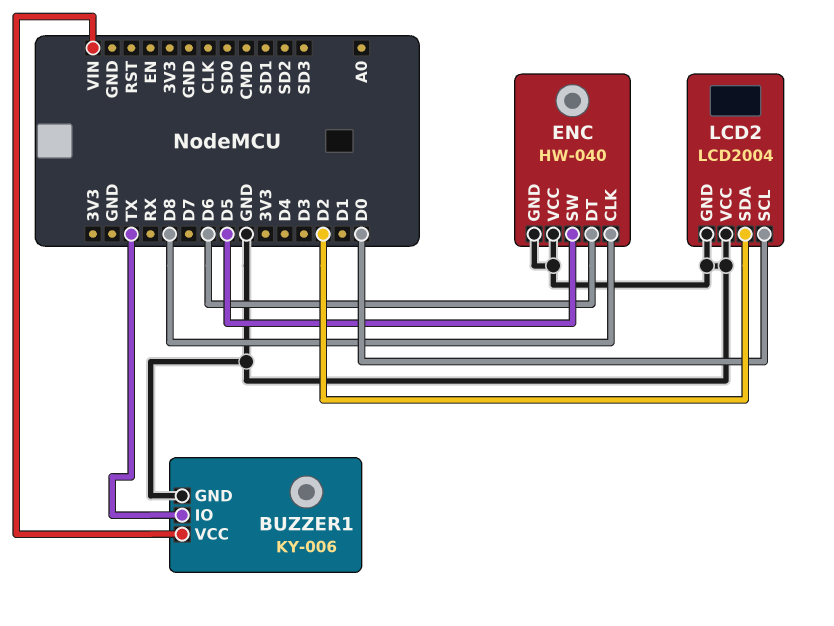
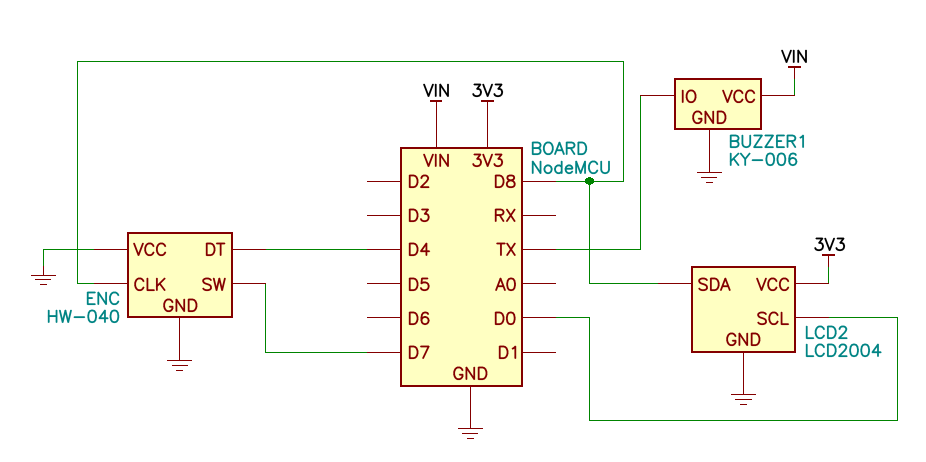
ENC pin DT: D6 -> D4
ENC pin SW: D5 -> D7
LCD2 pin SDA: D2 -> D8
LCD2 pin VCC: GND -> 3V3

